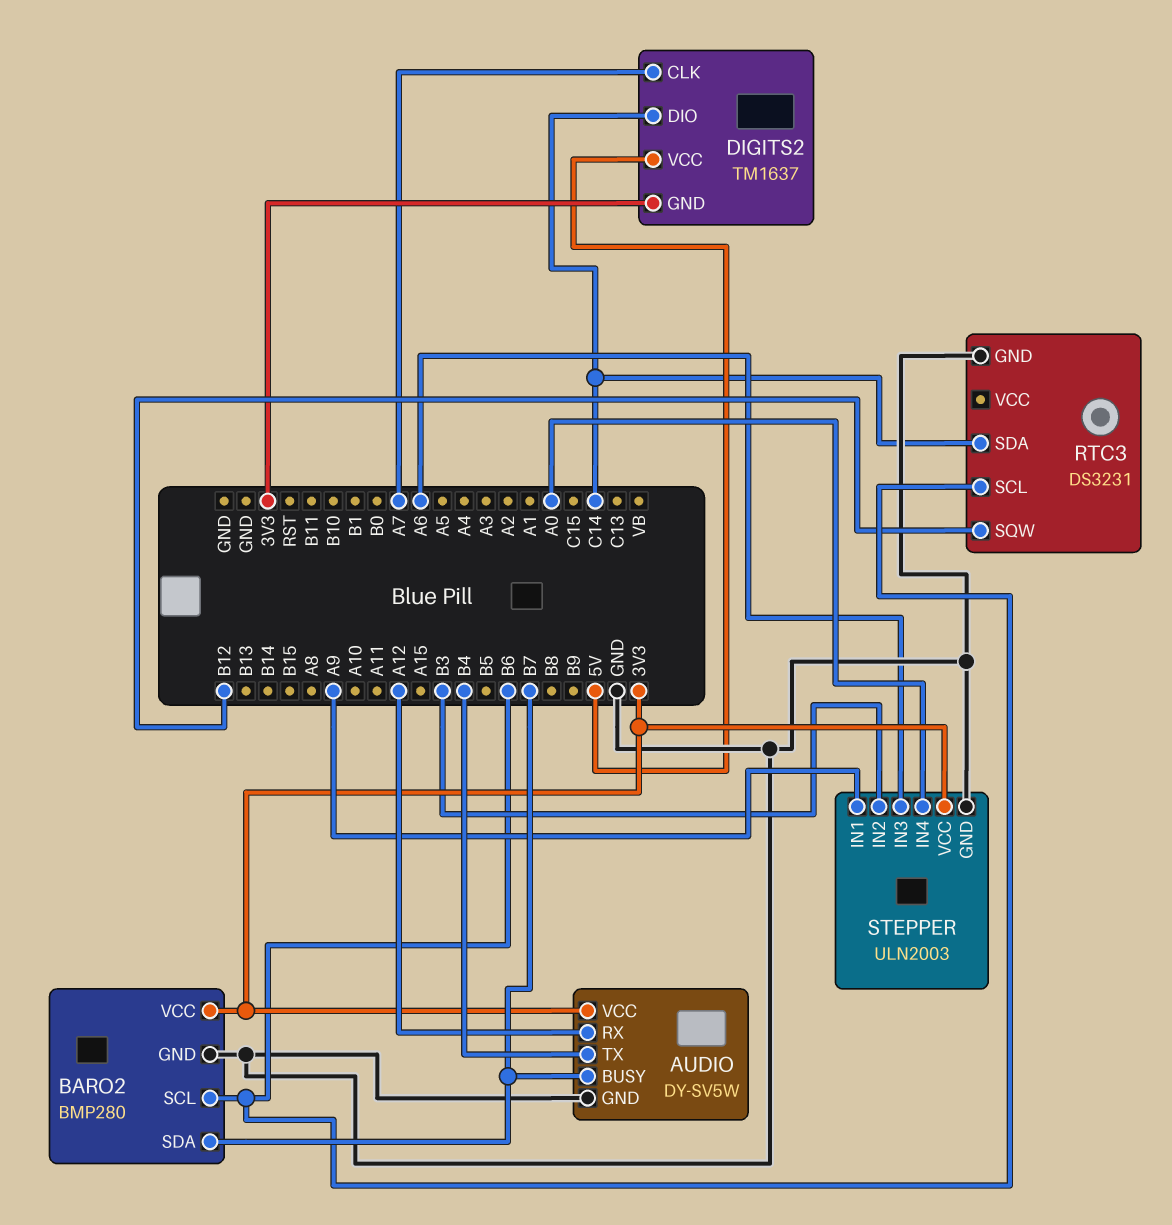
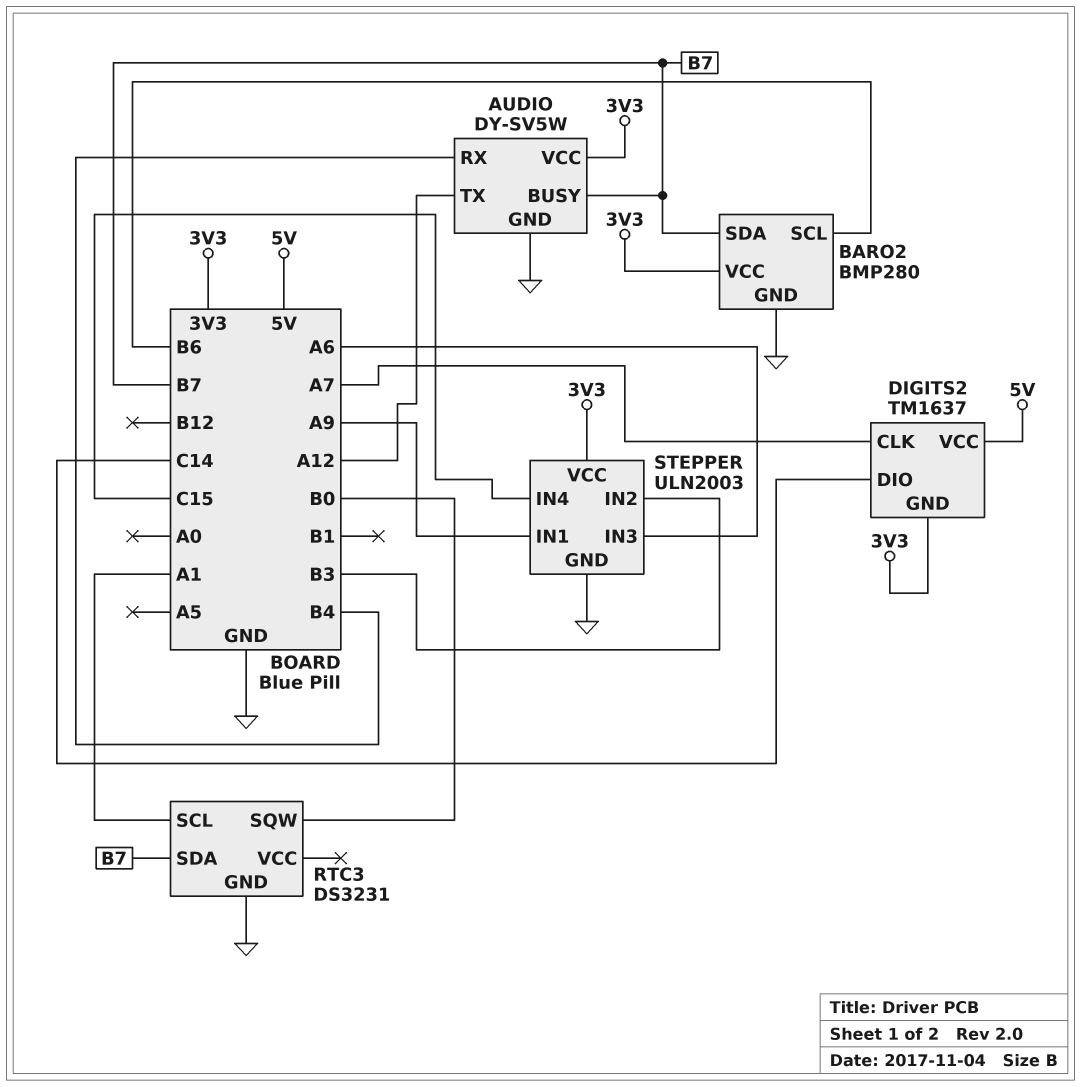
AUDIO pin RX: A12 -> B4
AUDIO pin TX: B4 -> A12
RTC3 pin SCL: B6 -> A1
RTC3 pin SDA: C14 -> B7
RTC3 pin SQW: B12 -> B0
STEPPER pin IN4: A0 -> C15

